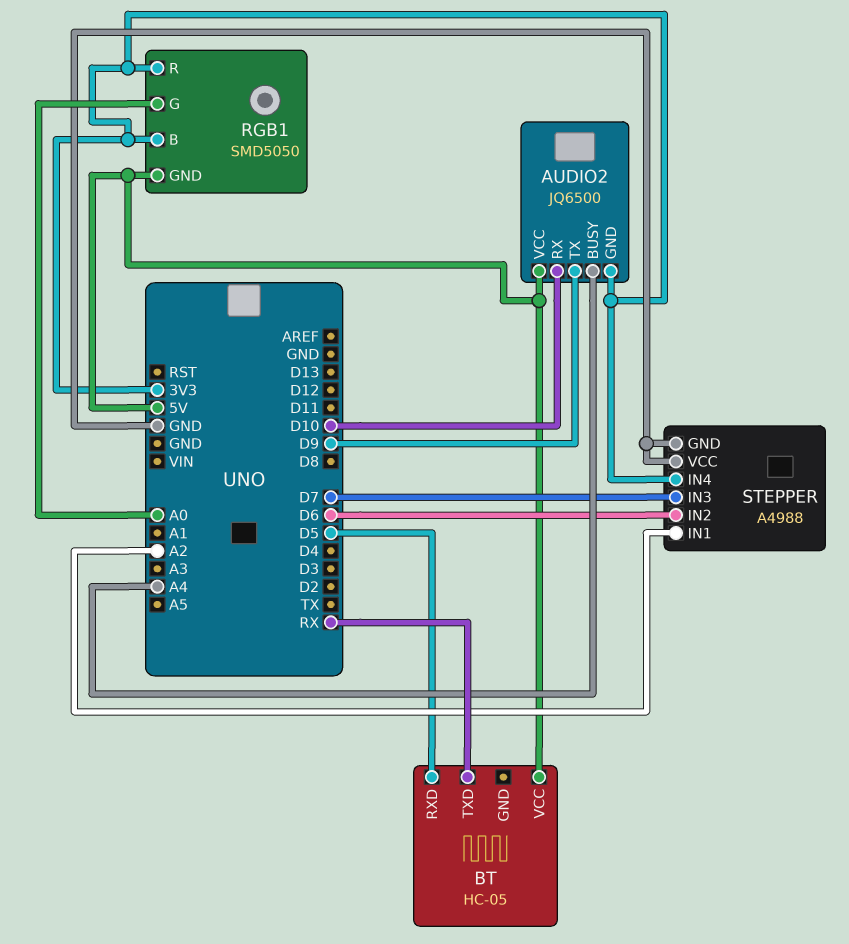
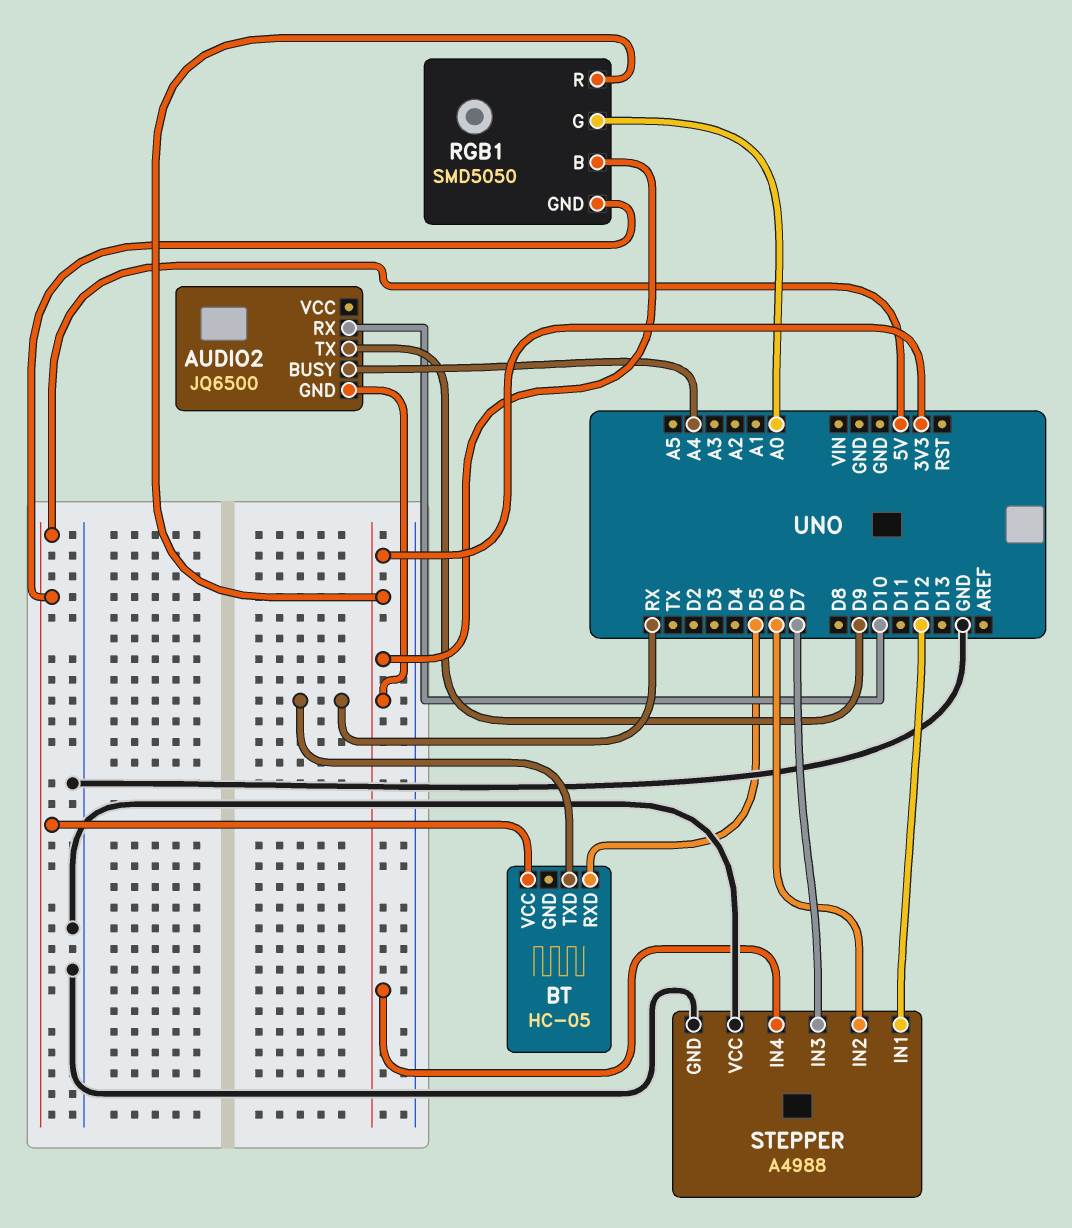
AUDIO2 pin VCC: 5V -> none
STEPPER pin IN1: A2 -> D12

